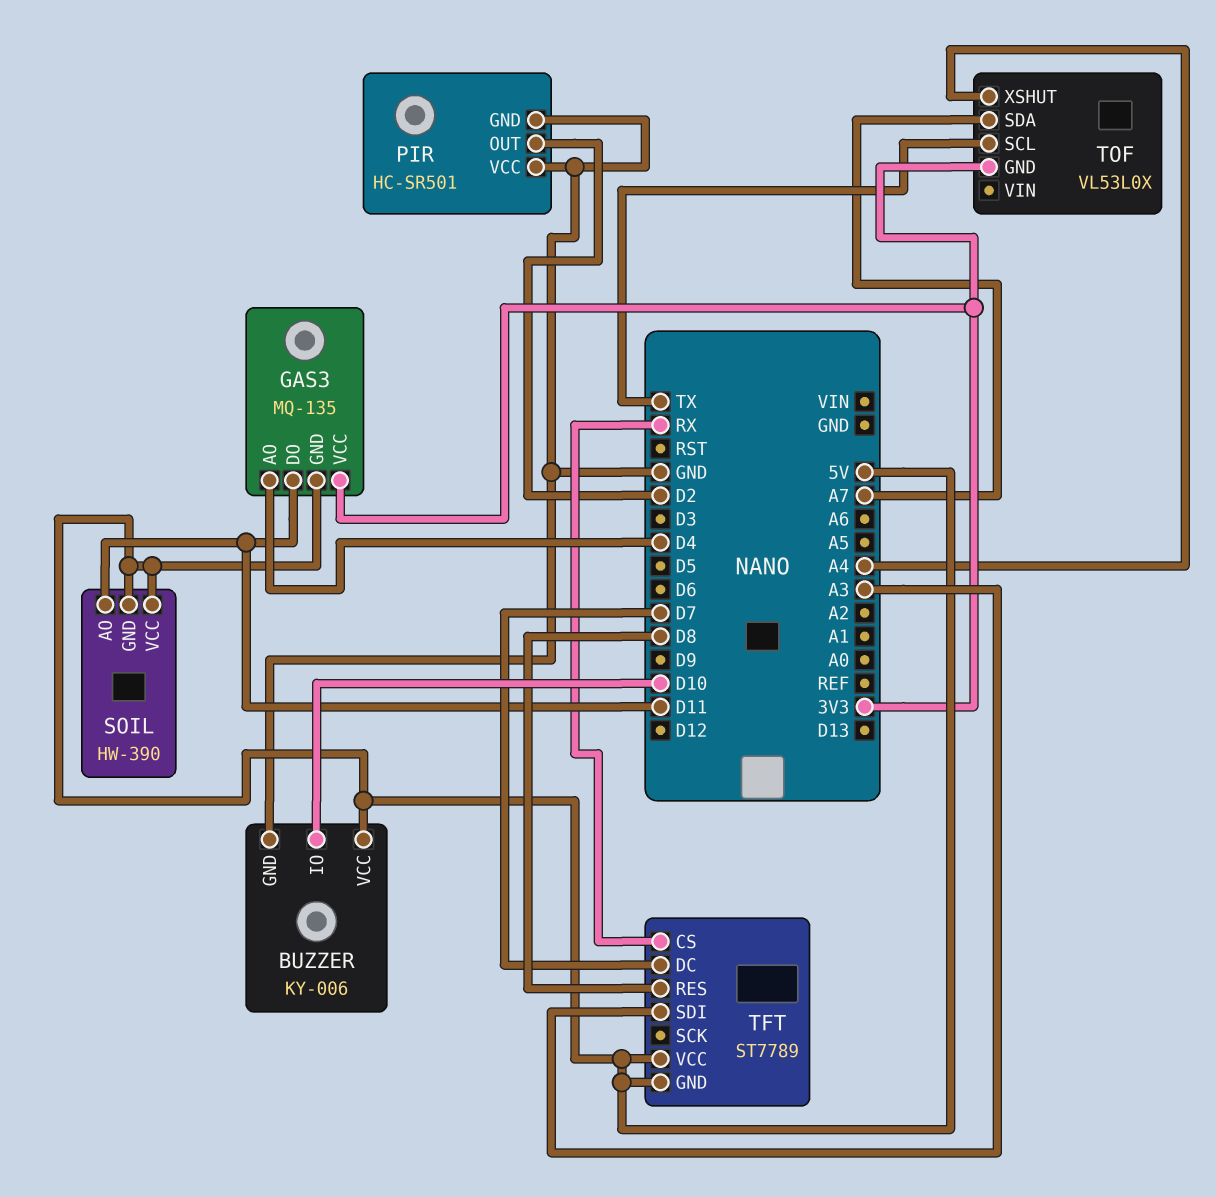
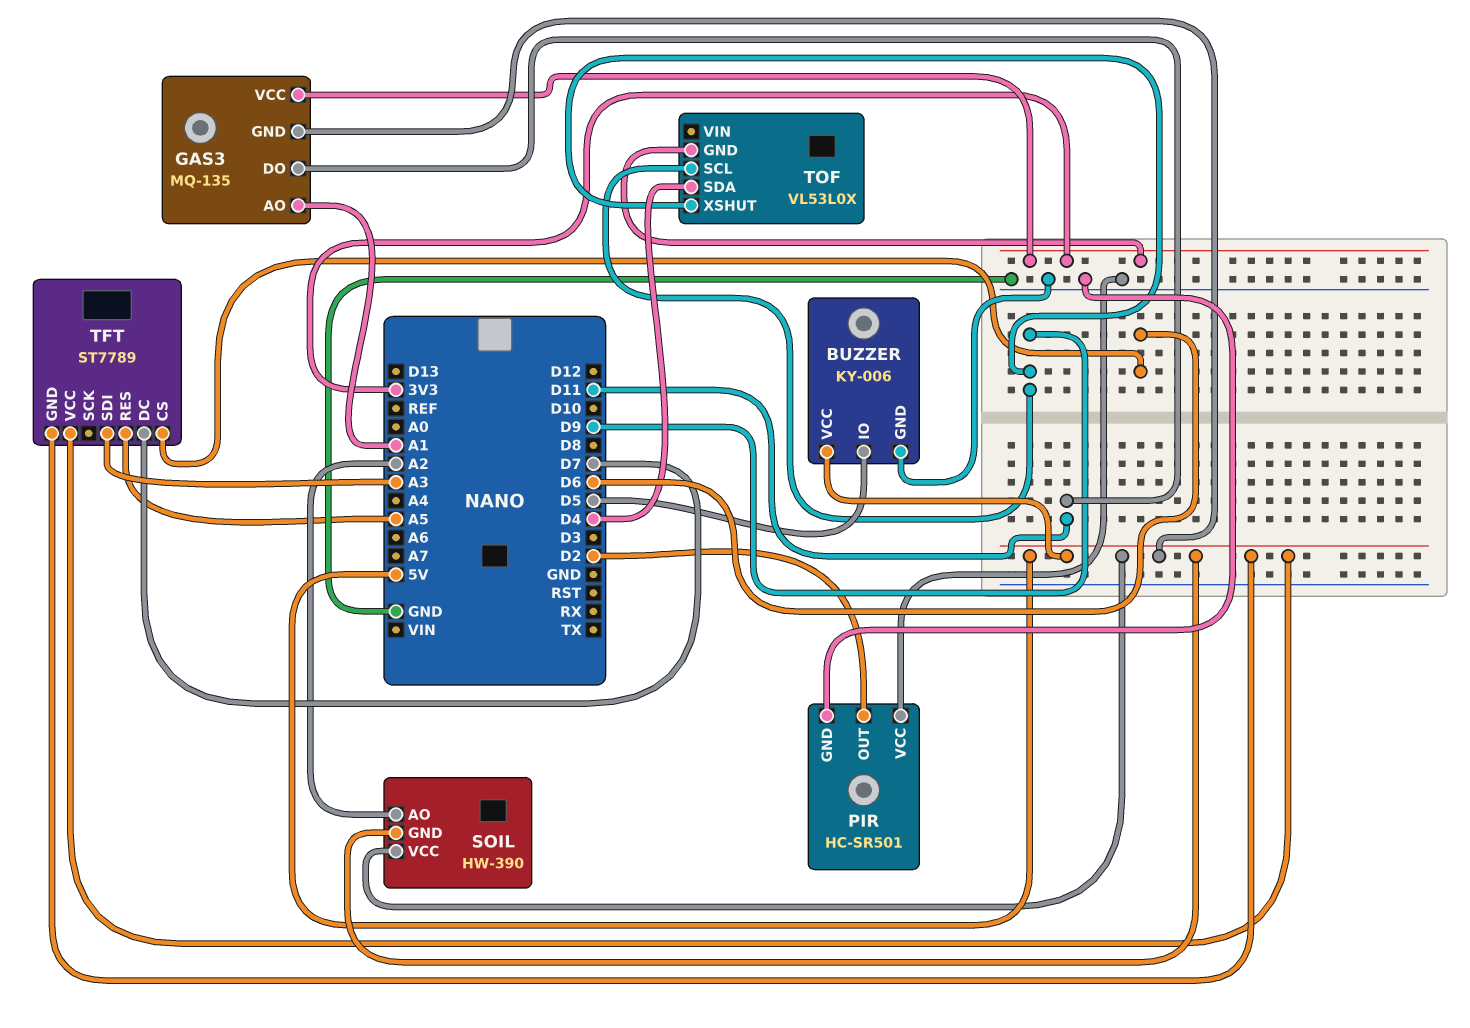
BUZZER pin IO: D10 -> D5
GAS3 pin AO: D4 -> A1
SOIL pin AO: D11 -> A2
TFT pin CS: RX -> D6
TFT pin RES: D8 -> A5
TOF pin SCL: TX -> D9
TOF pin SDA: A7 -> D4
TOF pin XSHUT: A4 -> D9

